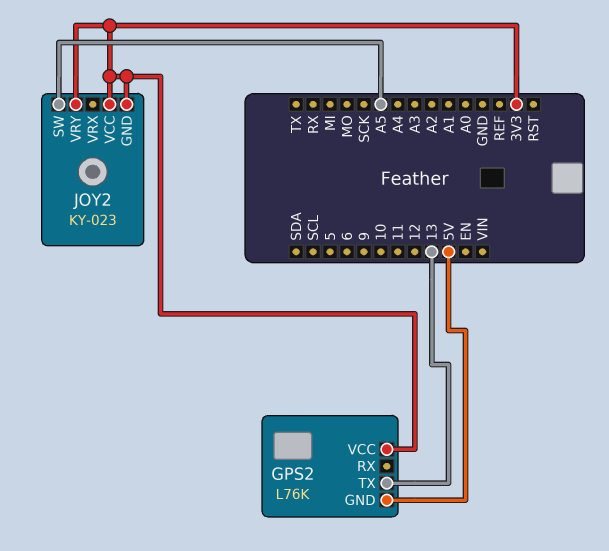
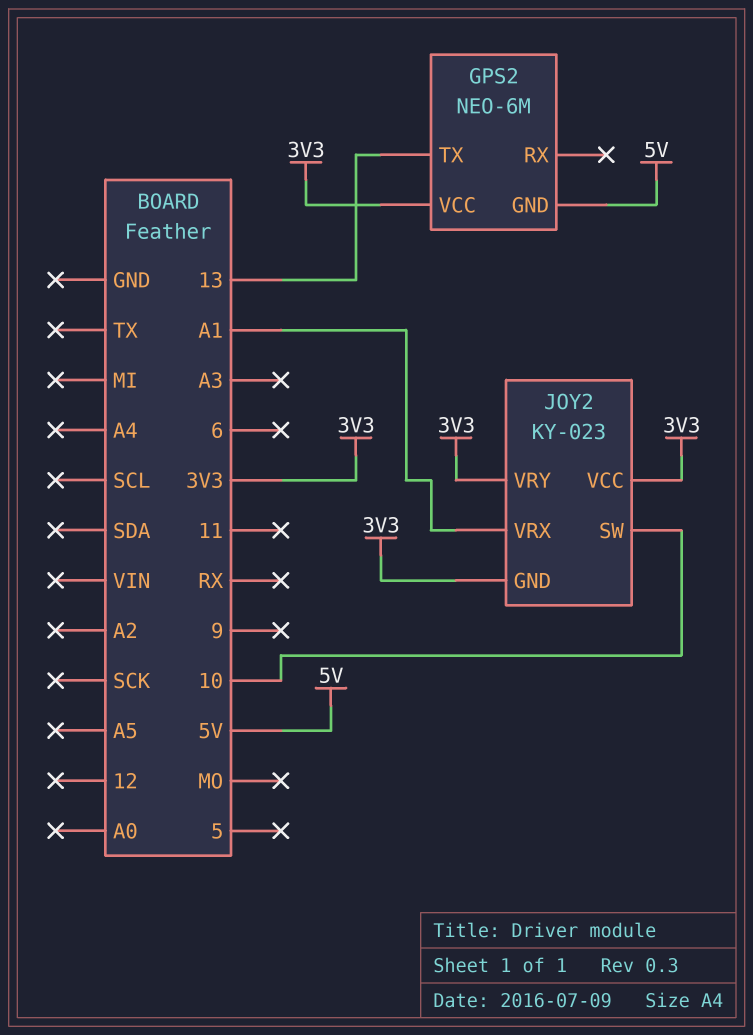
GPS2: L76K -> NEO-6M
JOY2 pin SW: A5 -> 10
JOY2 pin VRX: none -> A1

